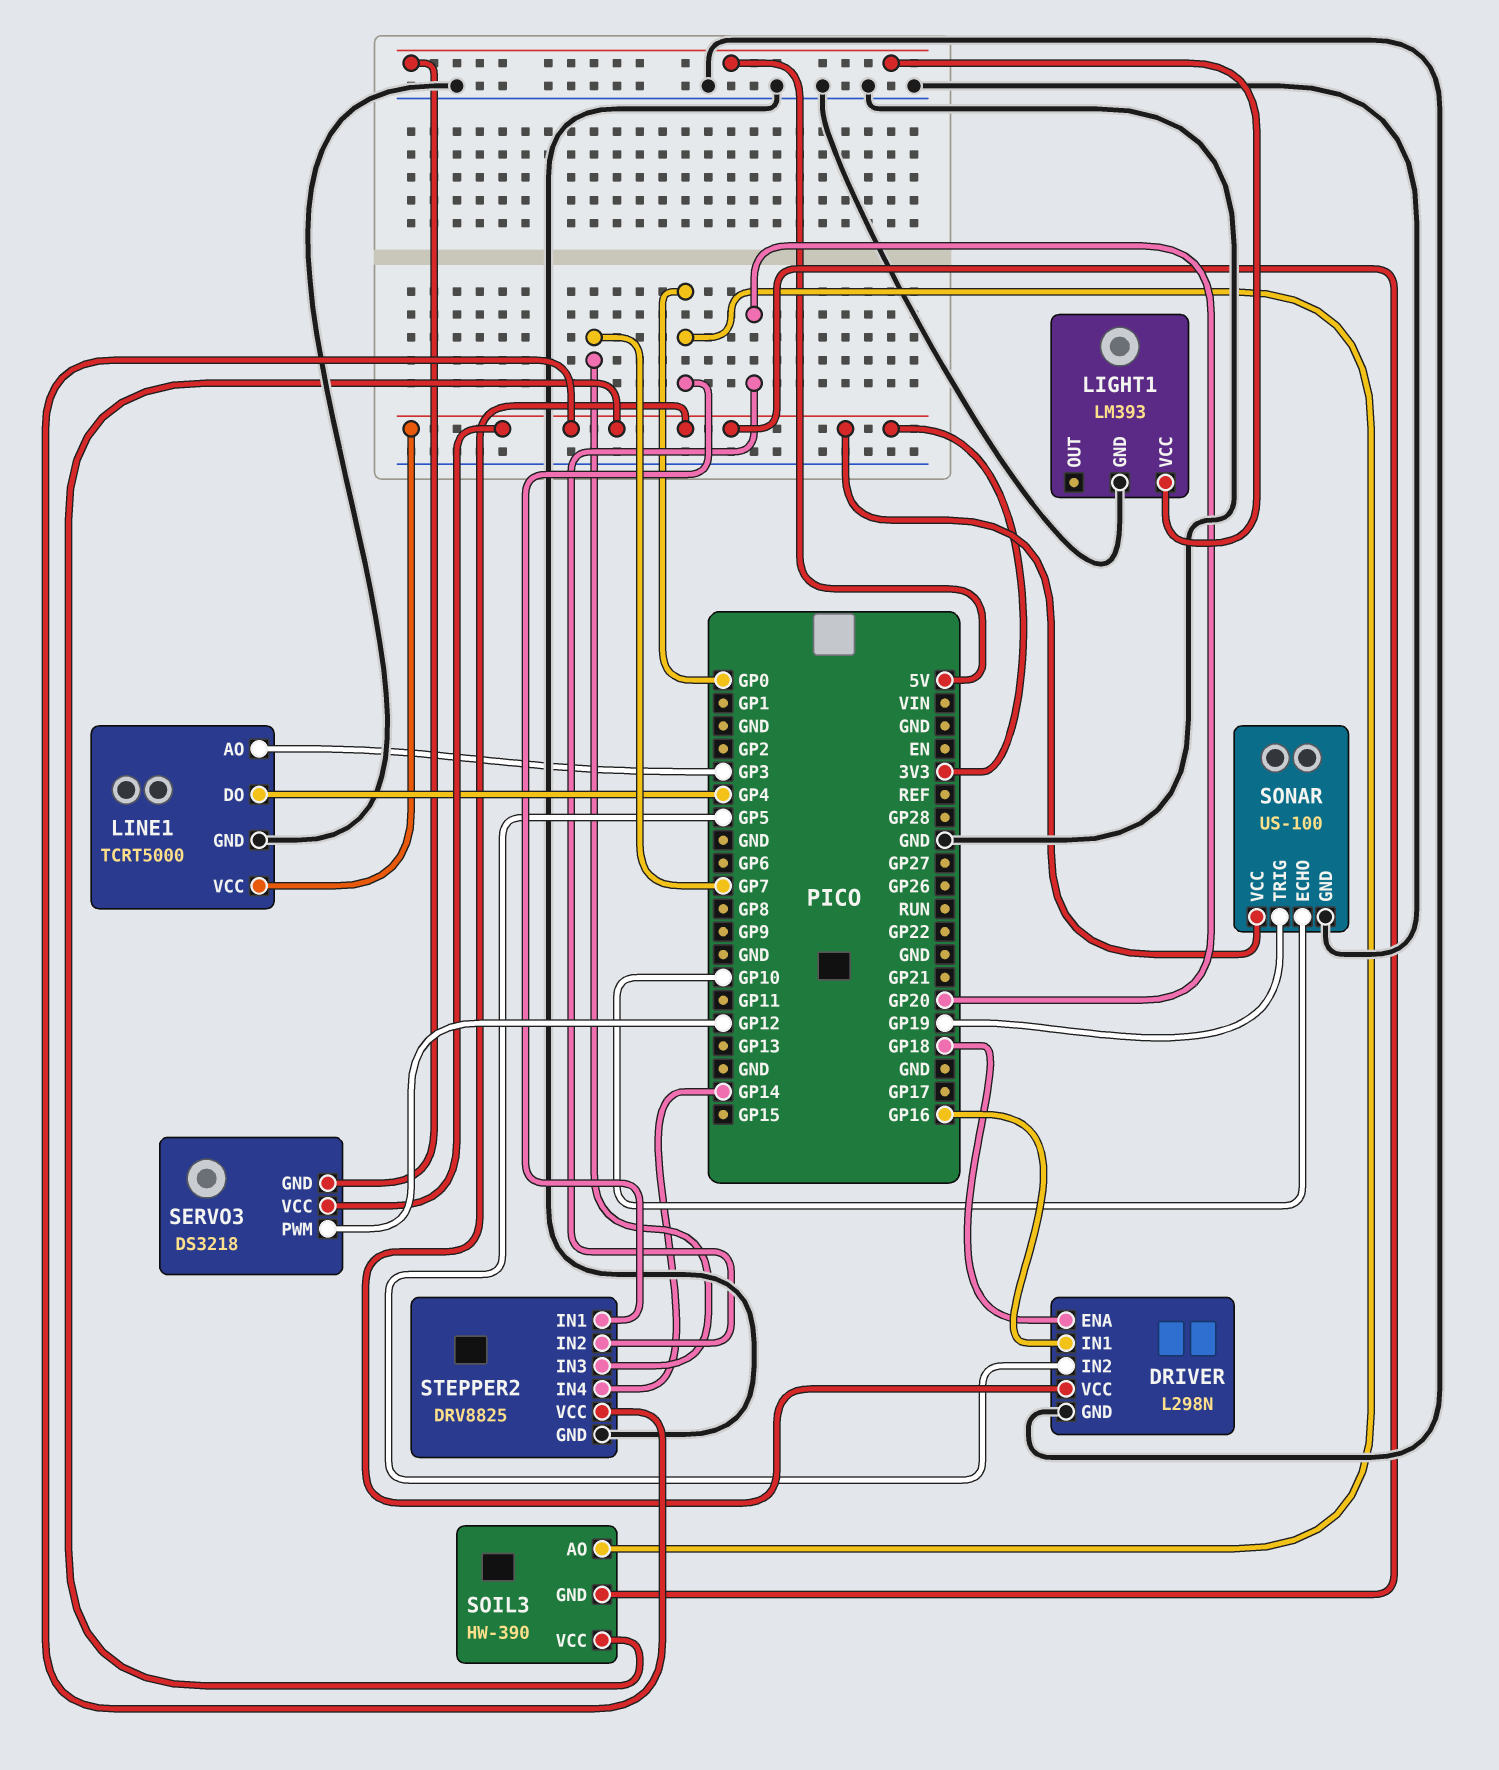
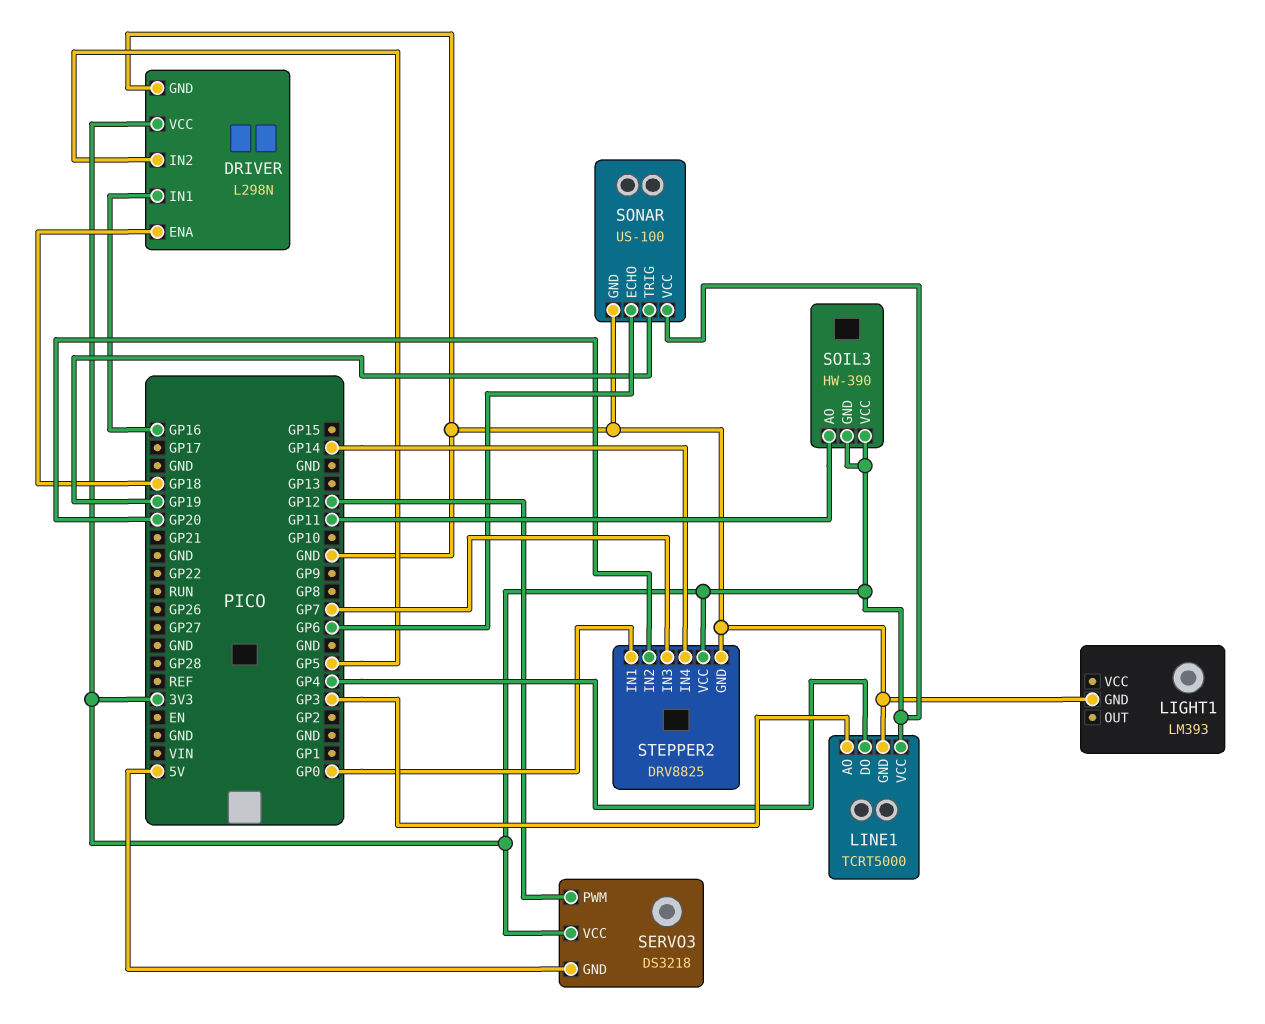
LIGHT1 pin VCC: 5V -> none
SOIL3 pin AO: GP0 -> GP11
SONAR pin ECHO: GP10 -> GP6

